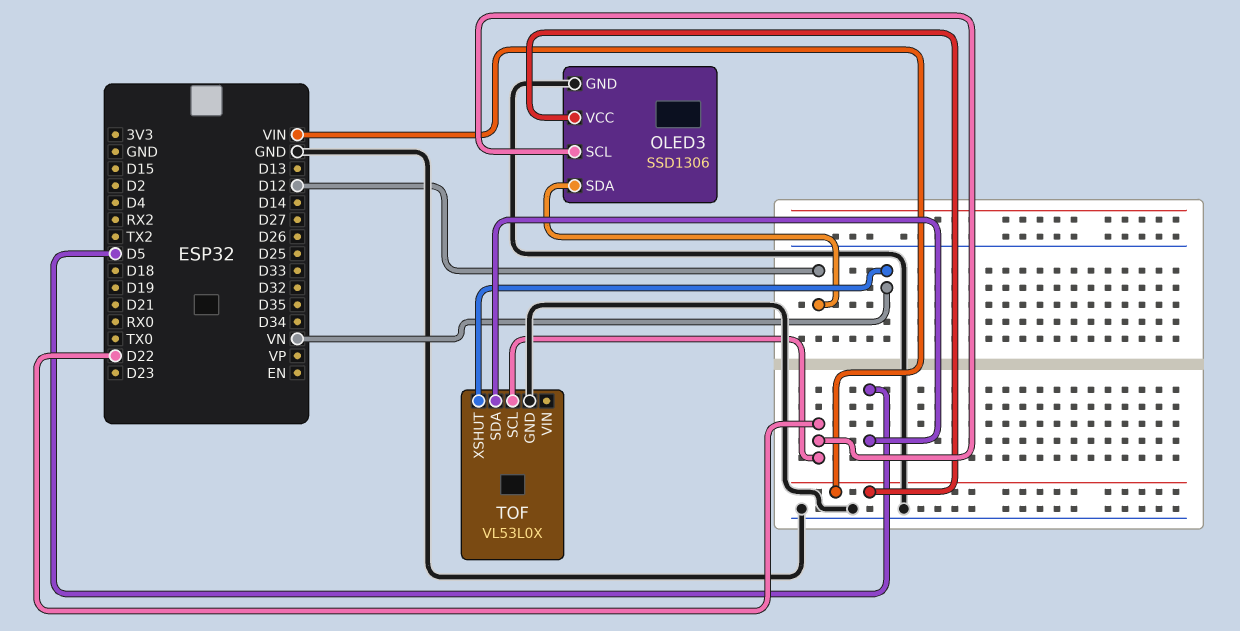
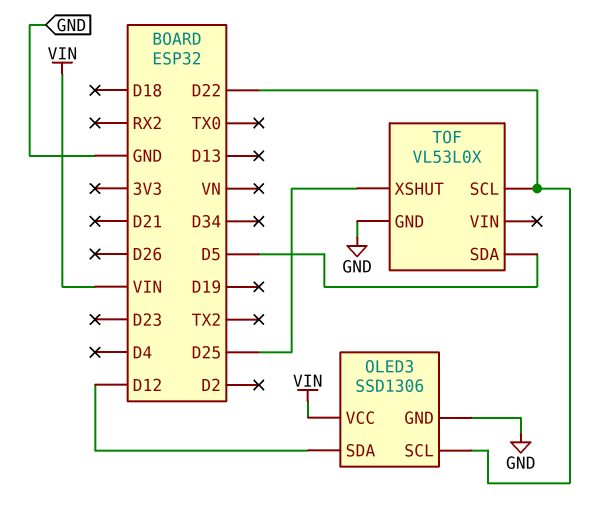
TOF pin XSHUT: VN -> D25

